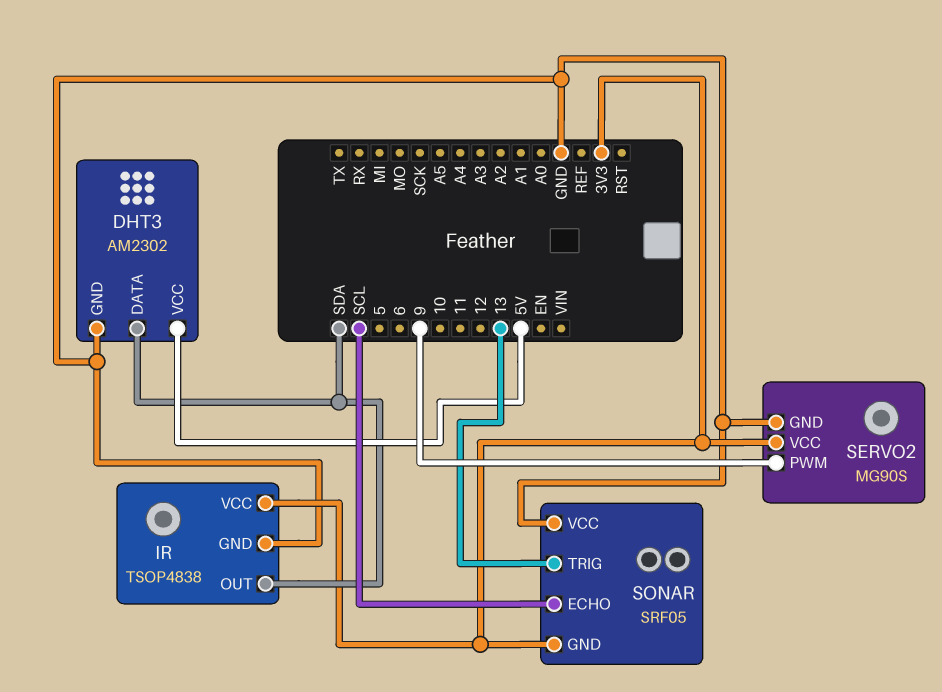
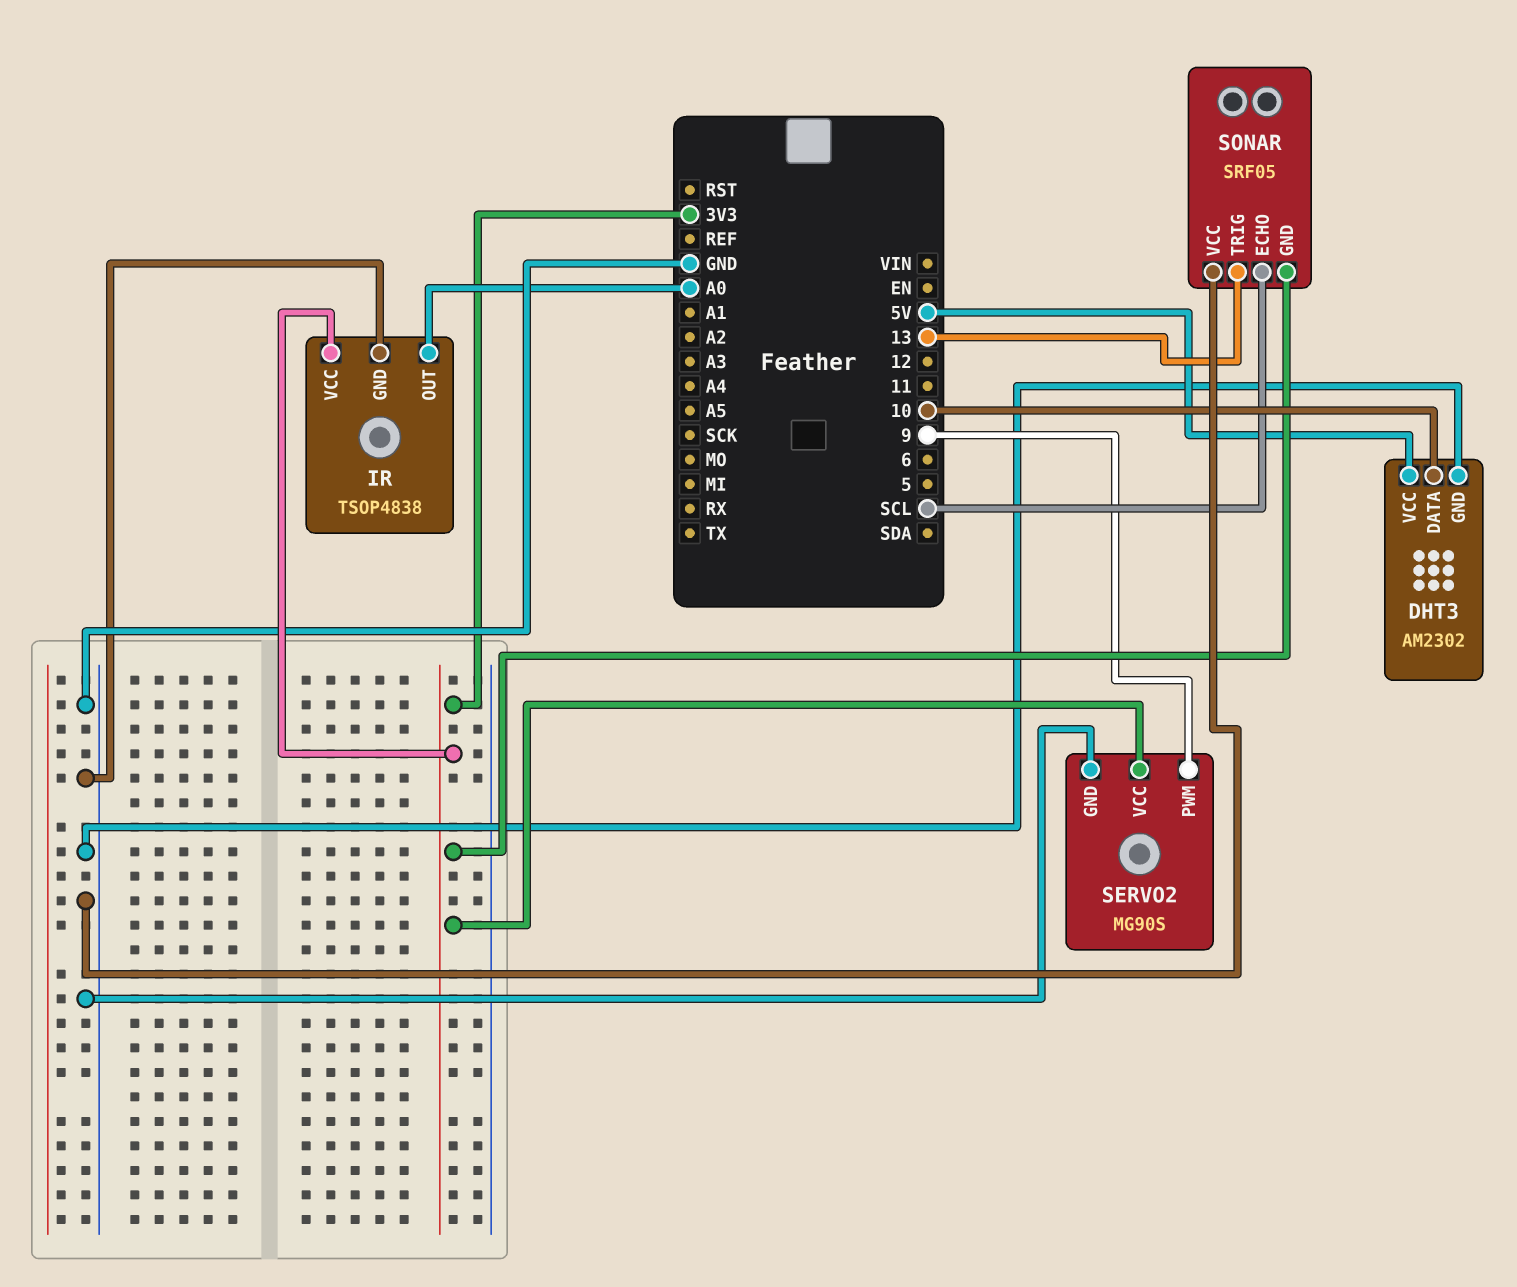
DHT3 pin DATA: SDA -> 10
IR pin OUT: SDA -> A0

